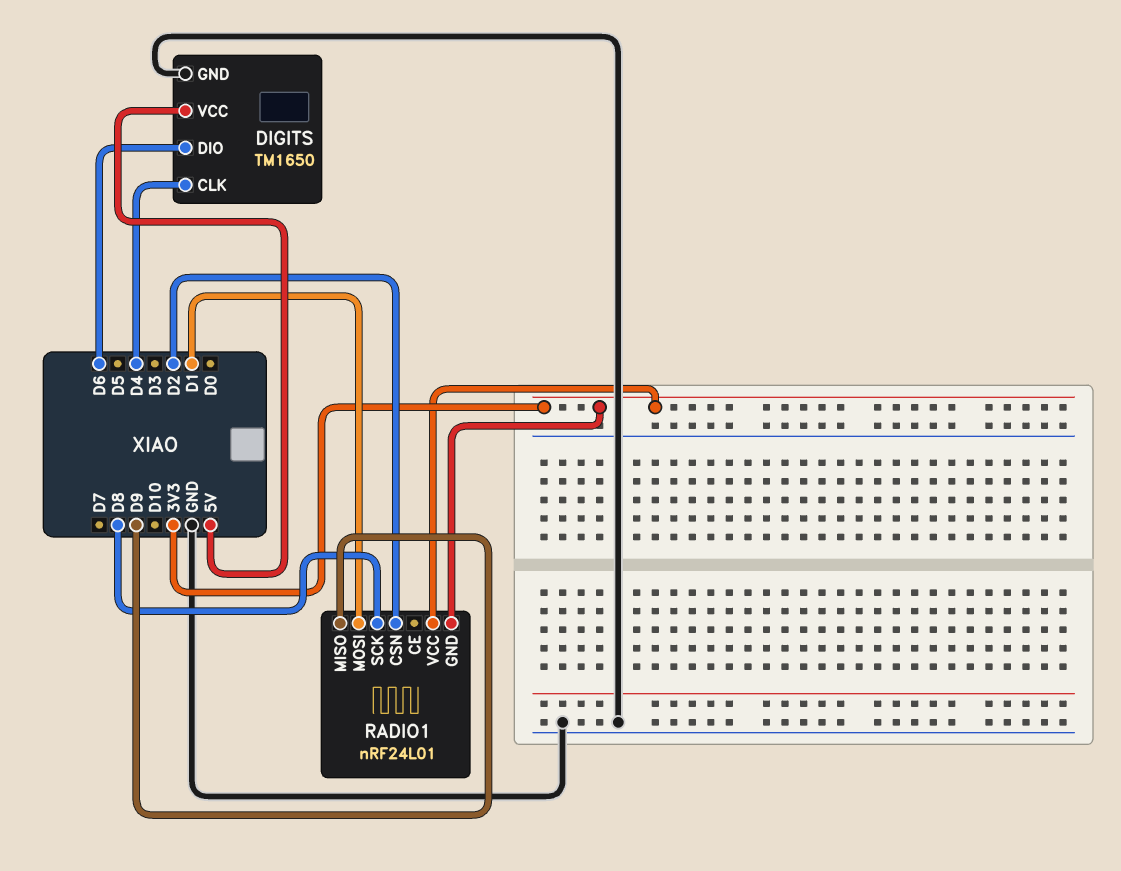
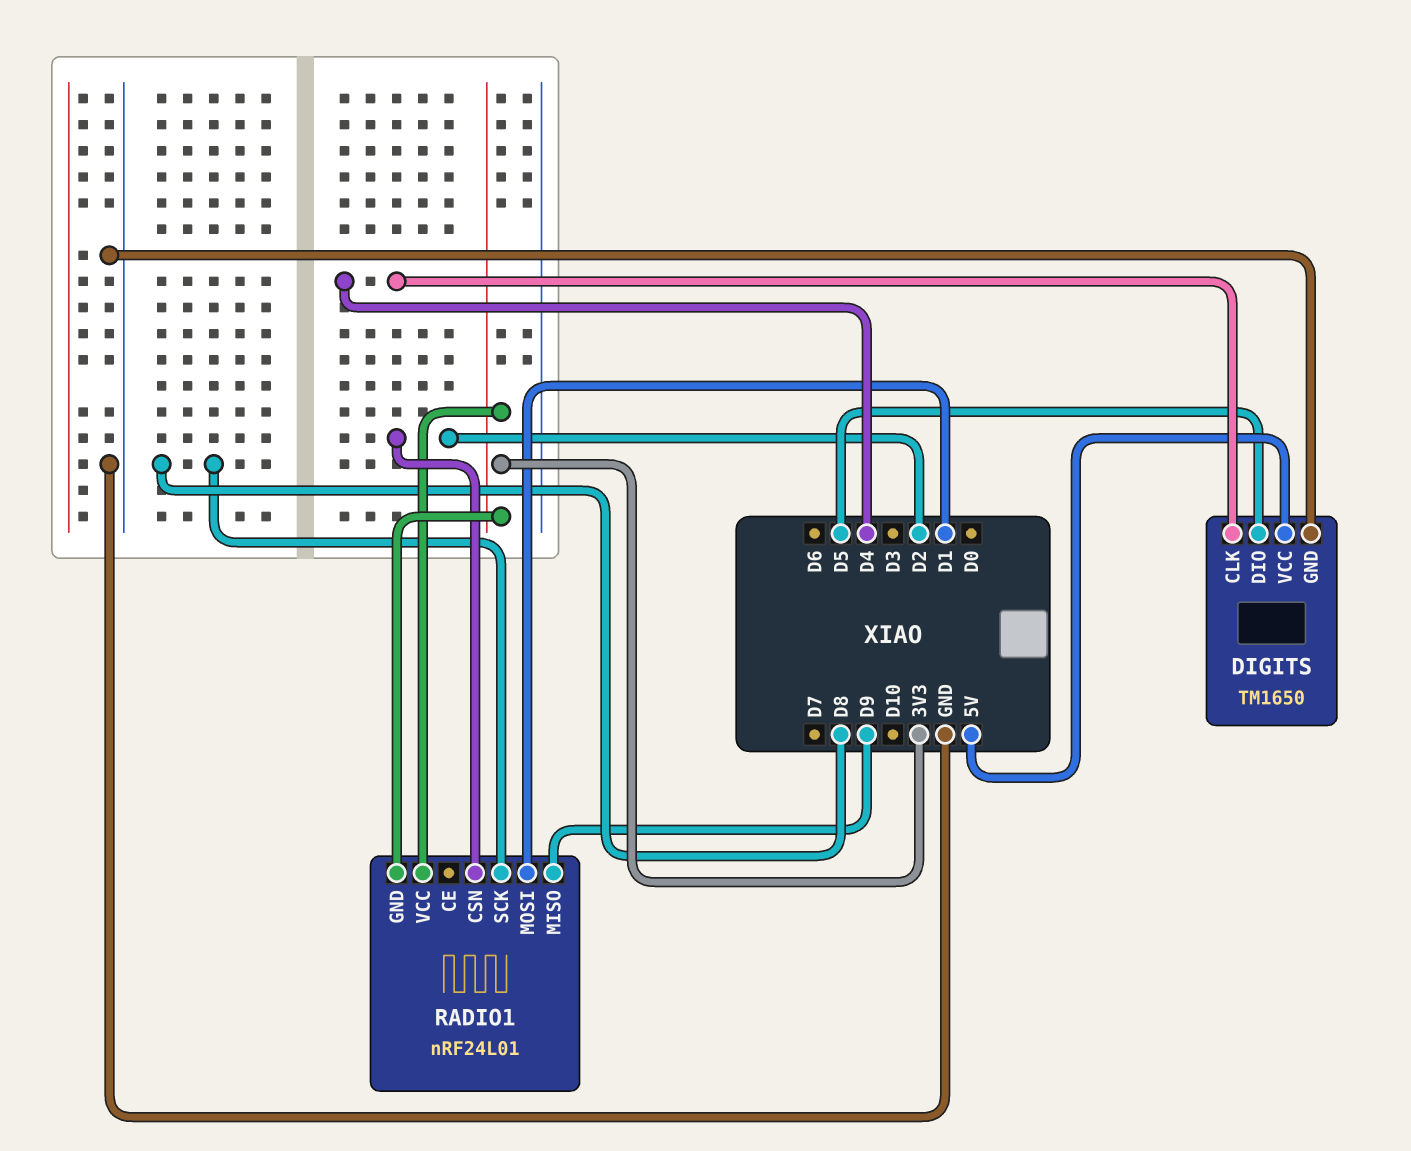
DIGITS pin DIO: D6 -> D5

